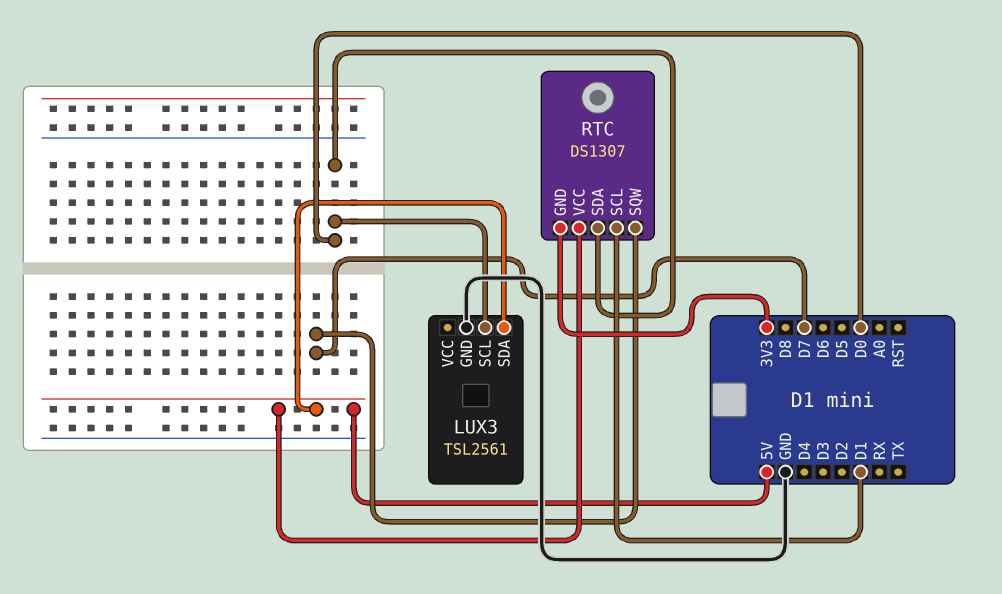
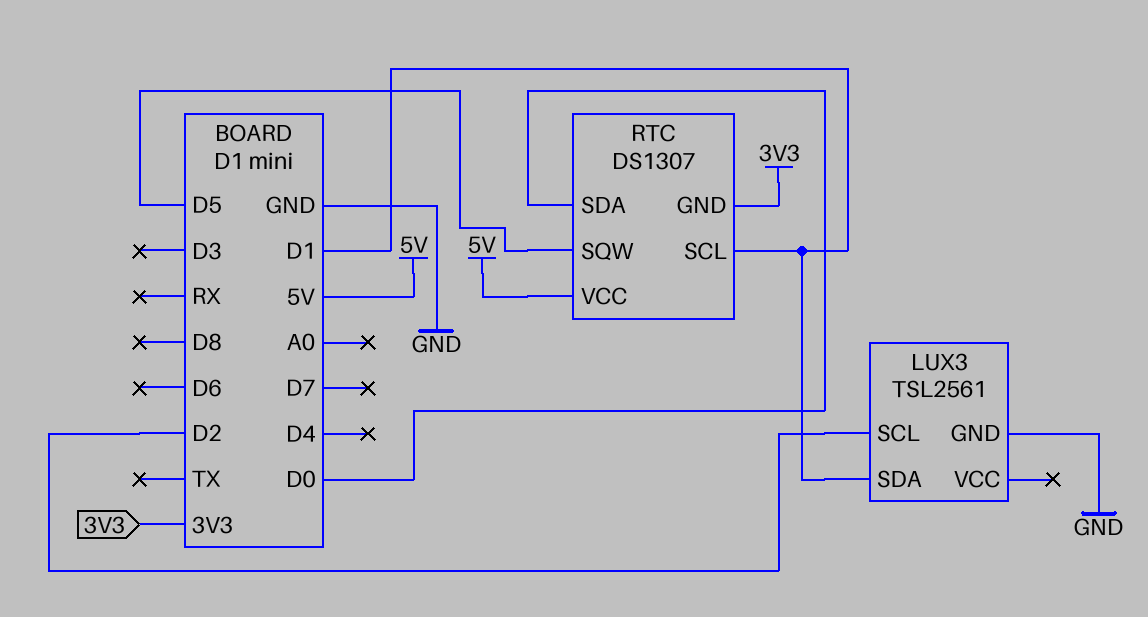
LUX3 pin SCL: D0 -> D2
LUX3 pin SDA: 5V -> D1
RTC pin SQW: D7 -> D5

